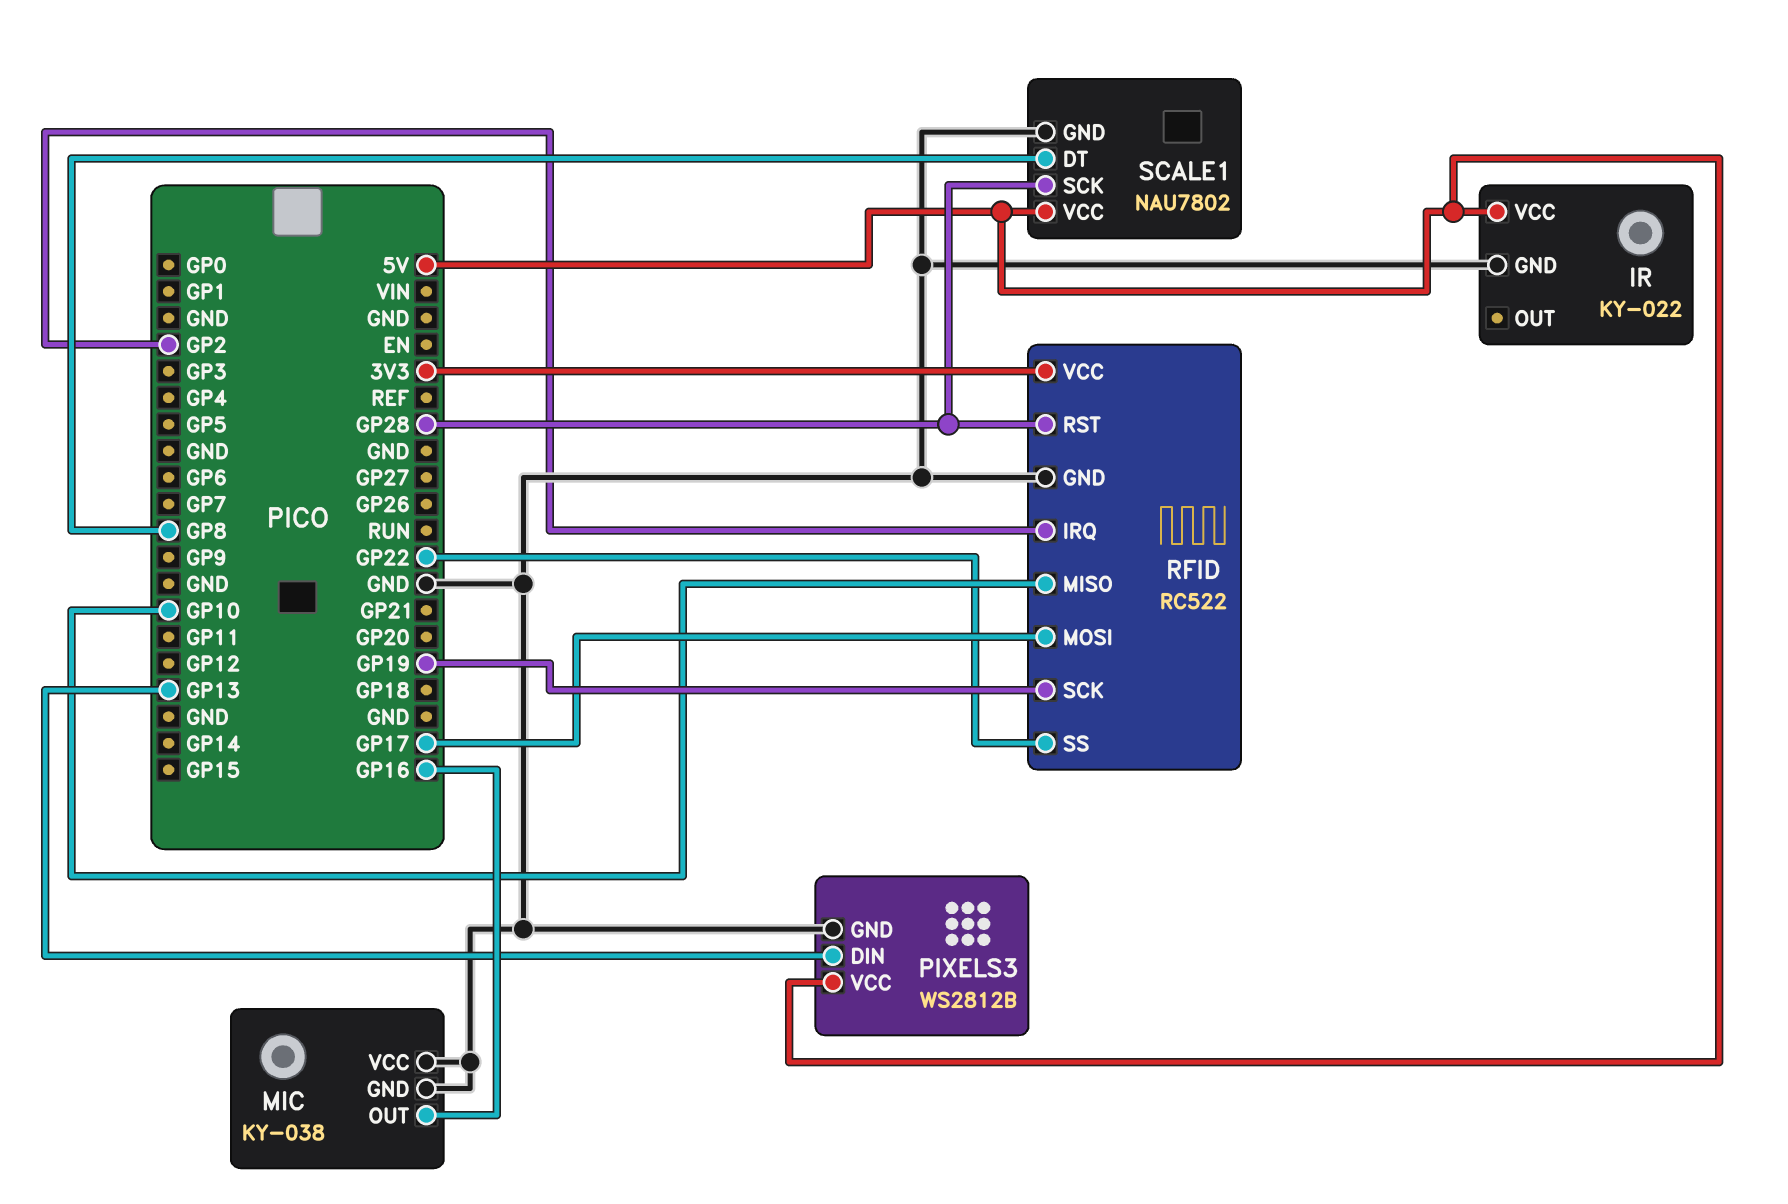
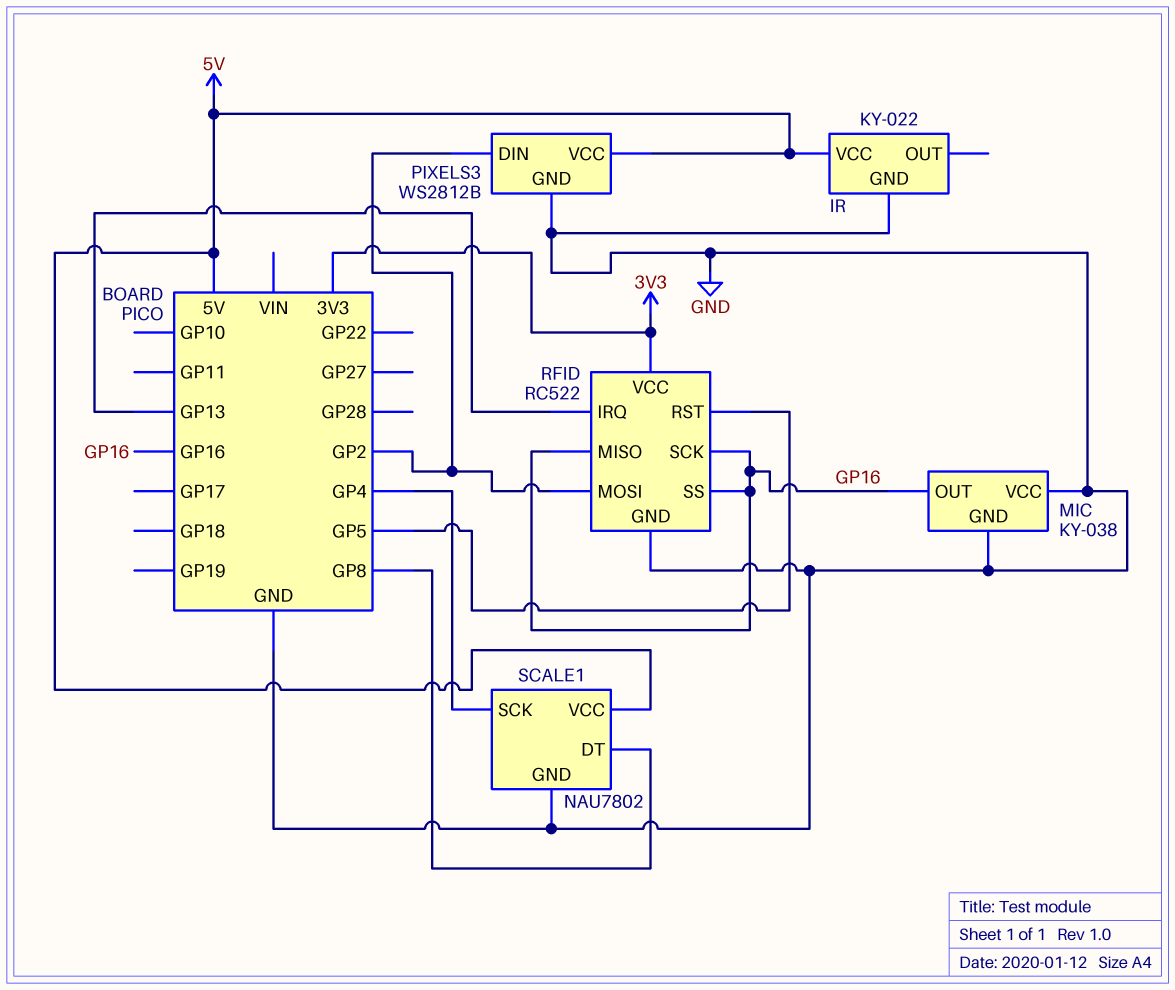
PIXELS3 pin DIN: GP13 -> GP2
RFID pin IRQ: GP2 -> GP13
RFID pin MISO: GP10 -> GP16
RFID pin MOSI: GP17 -> GP2
RFID pin RST: GP28 -> GP5
RFID pin SCK: GP19 -> GP16
RFID pin SS: GP22 -> GP16
SCALE1 pin SCK: GP28 -> GP4

